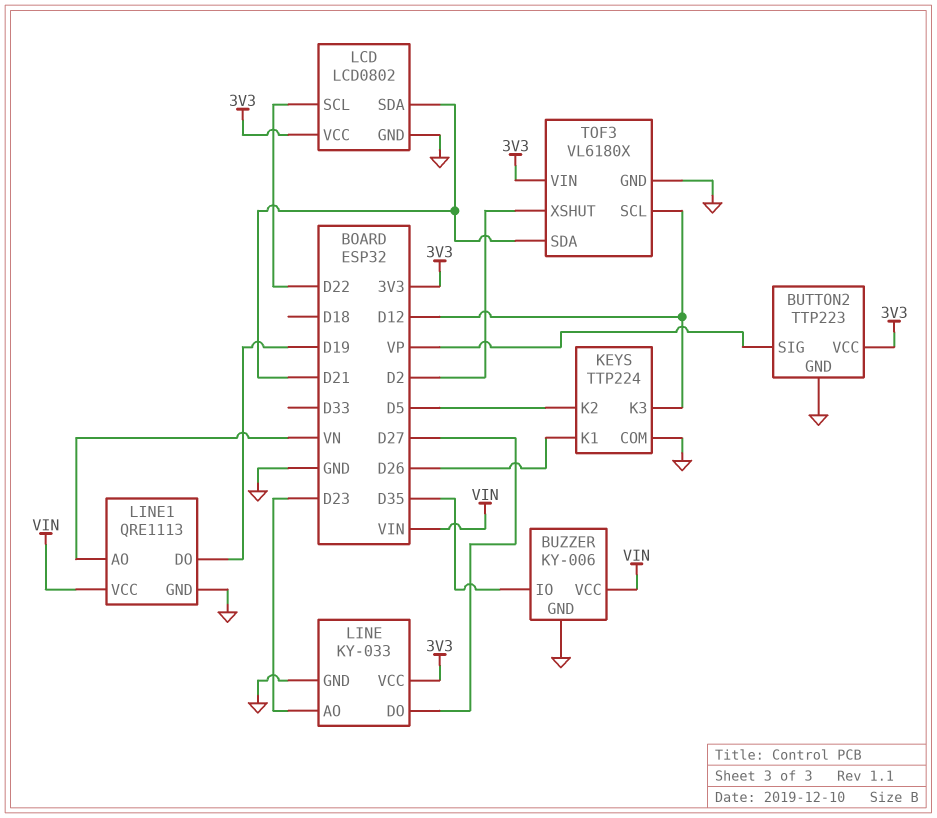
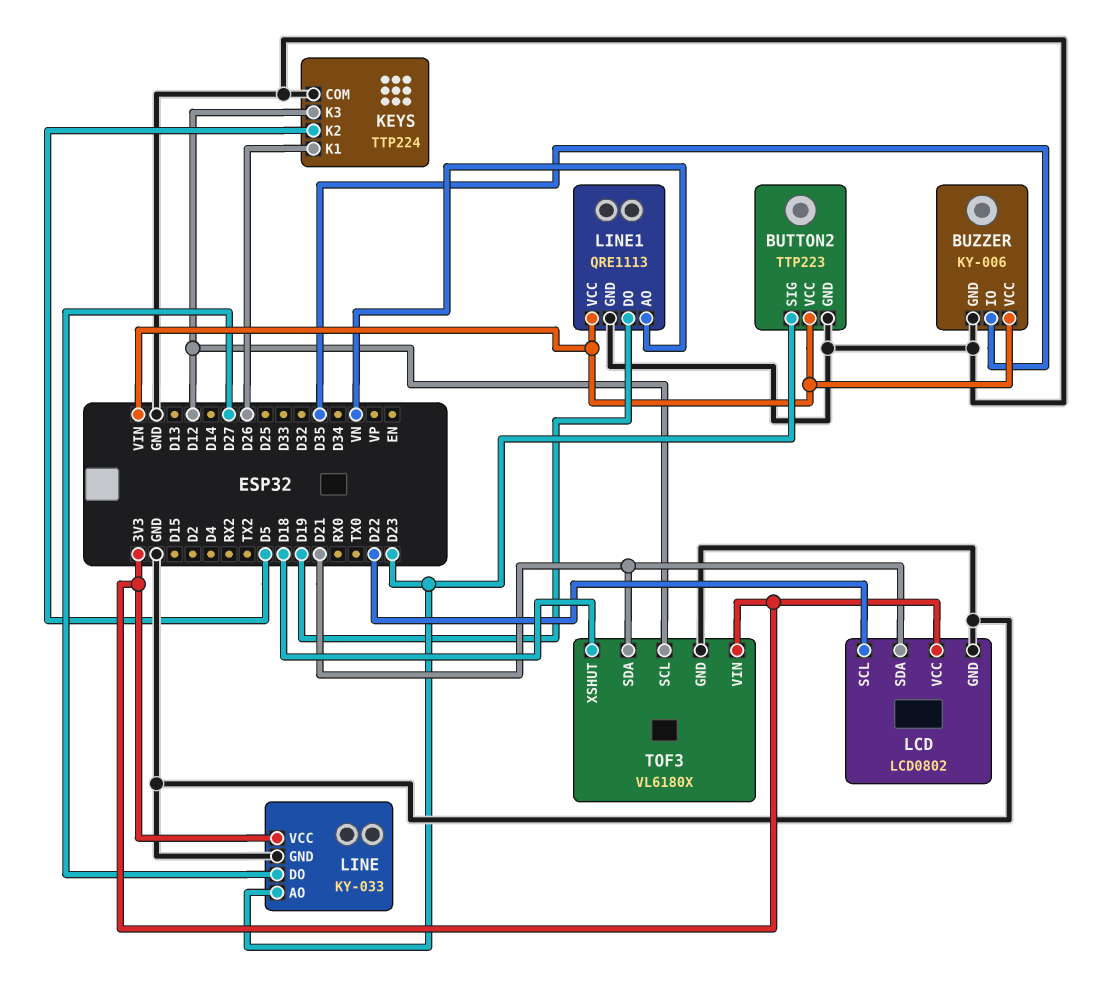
BUTTON2 pin SIG: VP -> D23
BUTTON2 pin VCC: 3V3 -> VIN
TOF3 pin XSHUT: D2 -> D18

